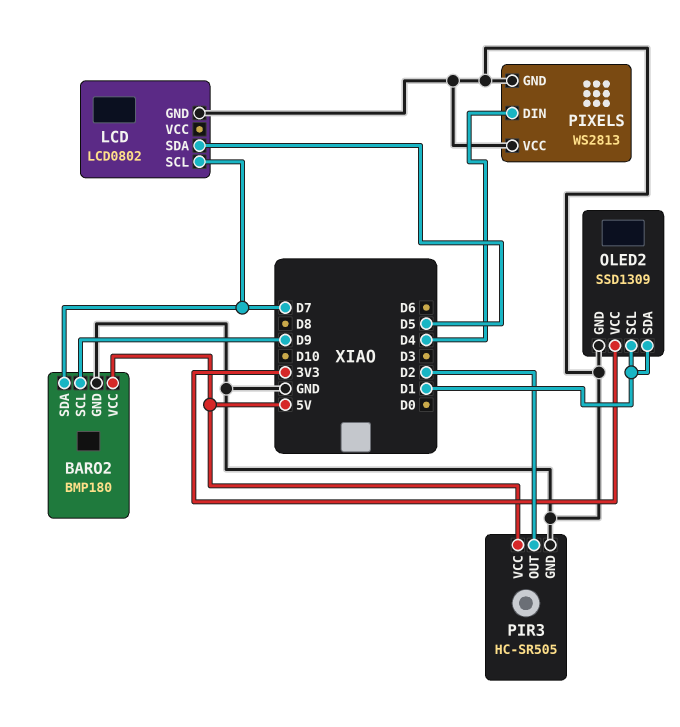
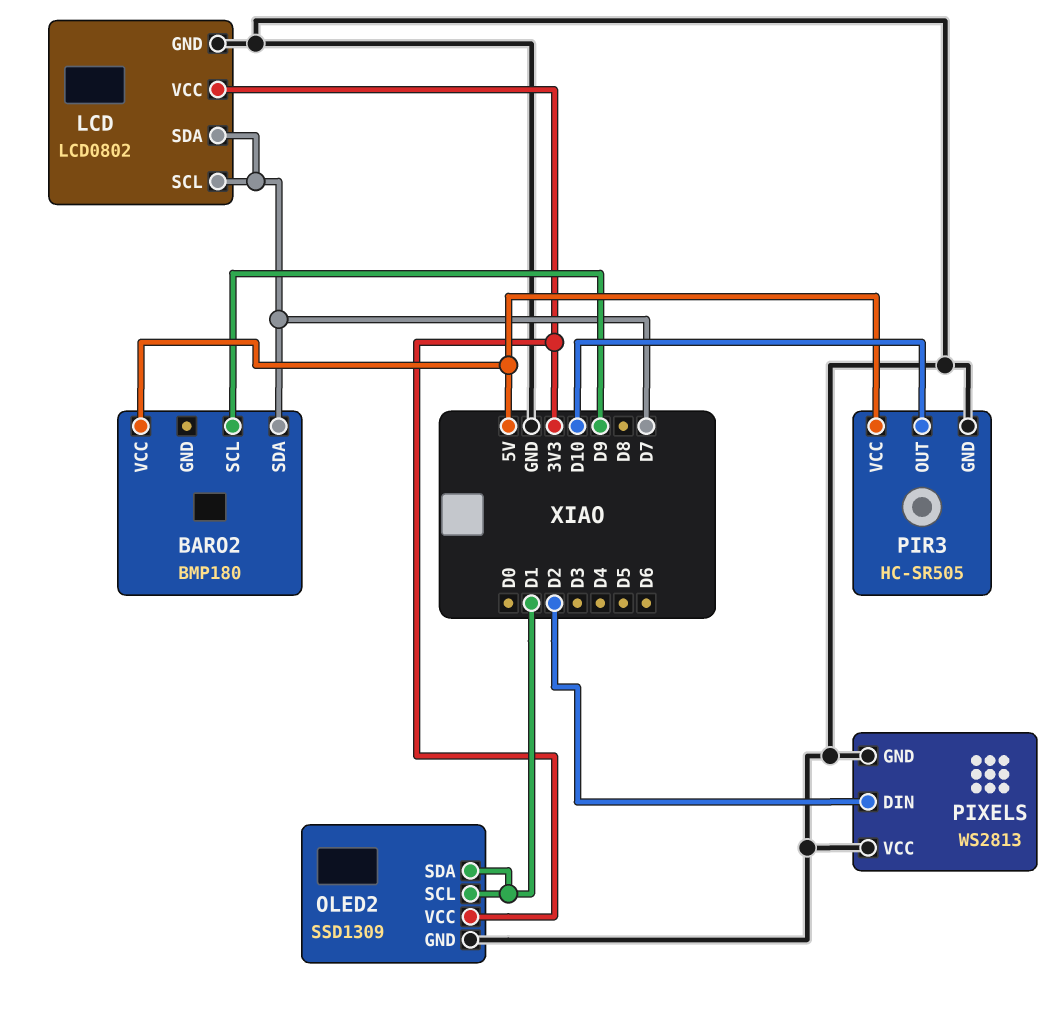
BARO2 pin GND: GND -> none
LCD pin SDA: D5 -> D7
LCD pin VCC: none -> 3V3
PIR3 pin OUT: D2 -> D10
PIXELS pin DIN: D4 -> D2

